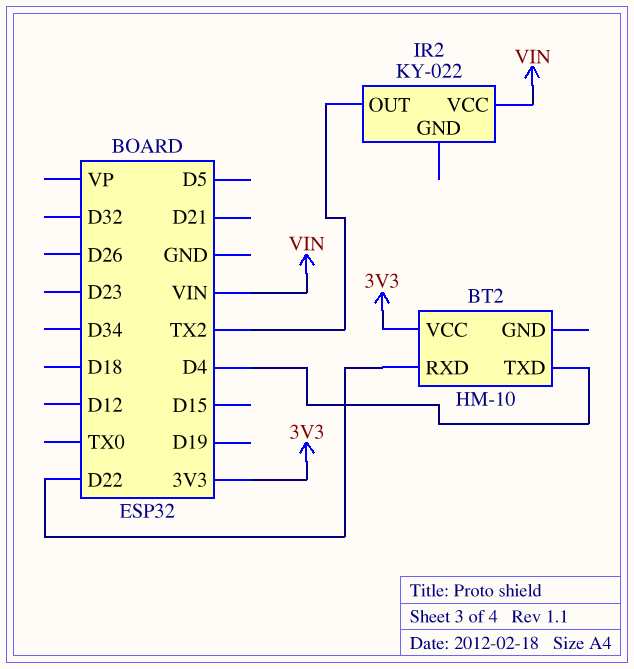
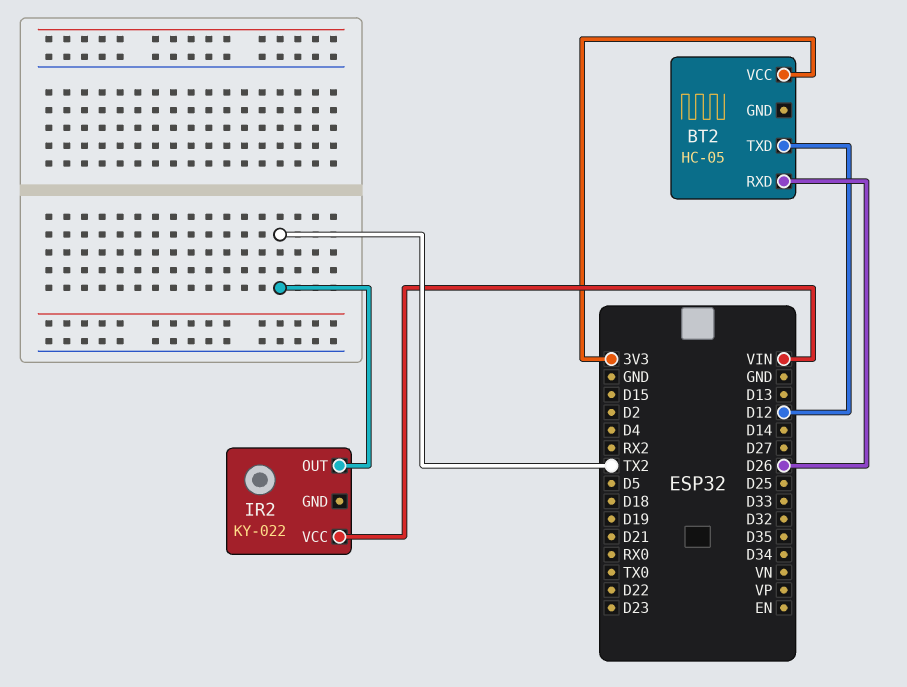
BT2: HM-10 -> HC-05
BT2 pin RXD: D22 -> D26
BT2 pin TXD: D4 -> D12

